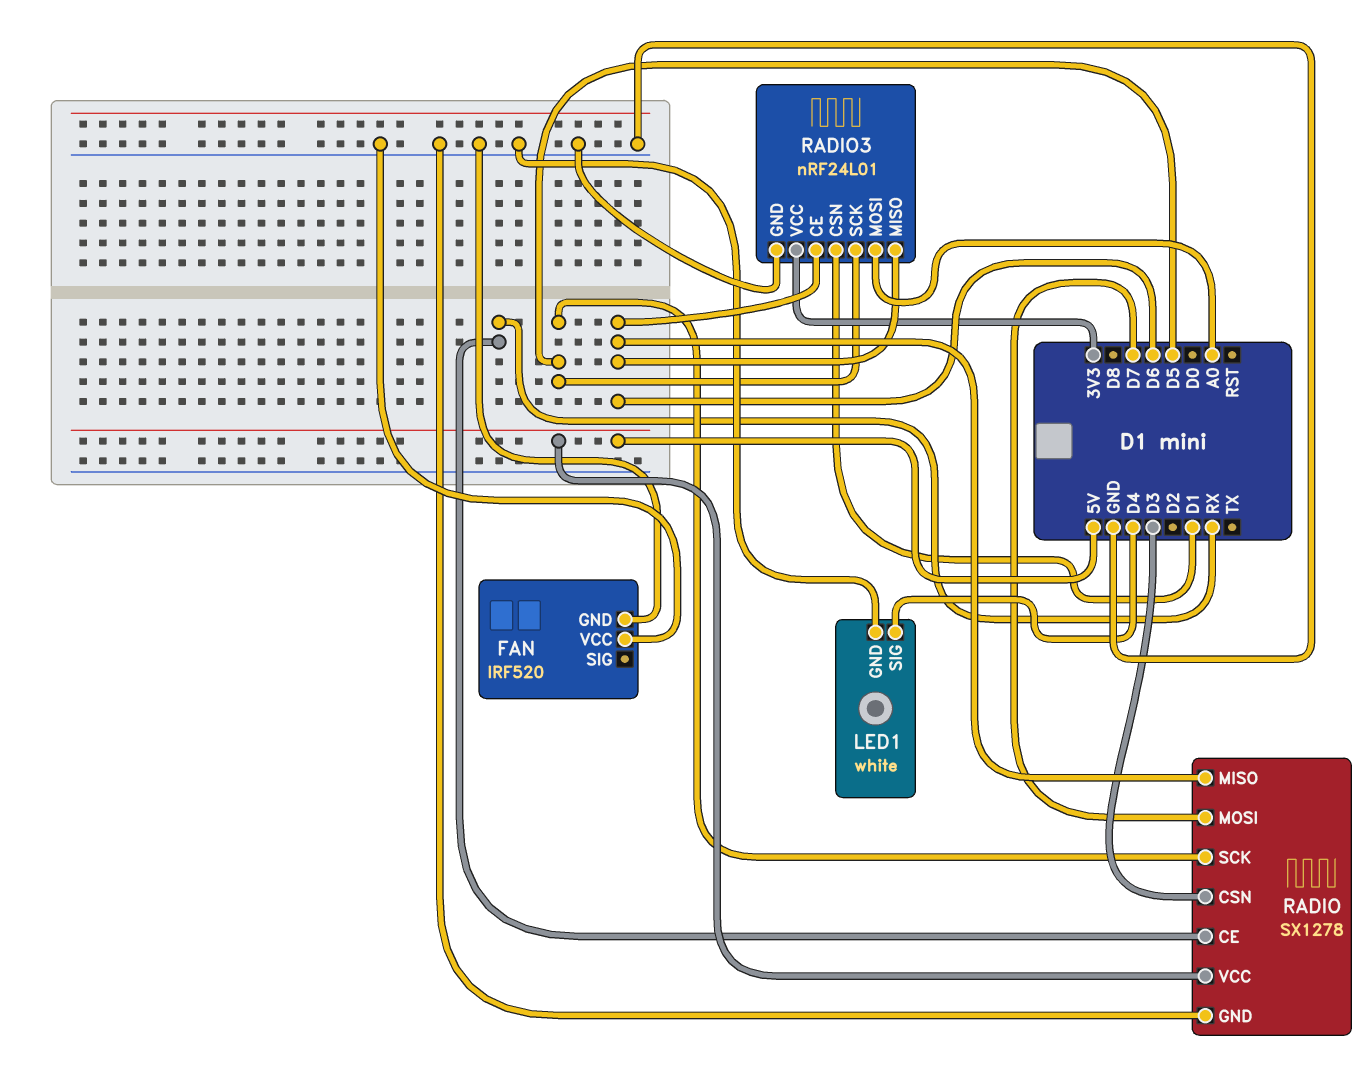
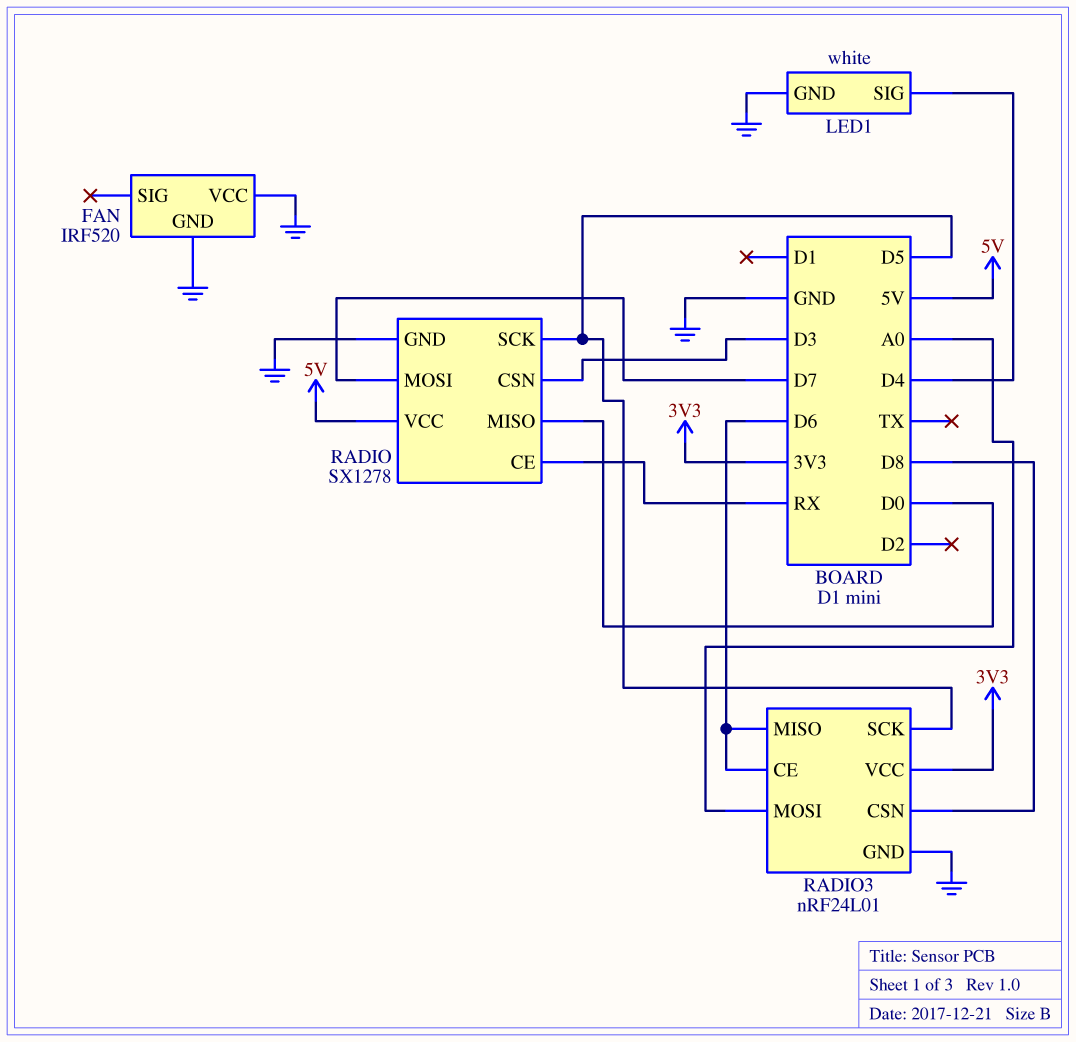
RADIO pin MISO: D6 -> D0
RADIO3 pin CSN: D1 -> D8

